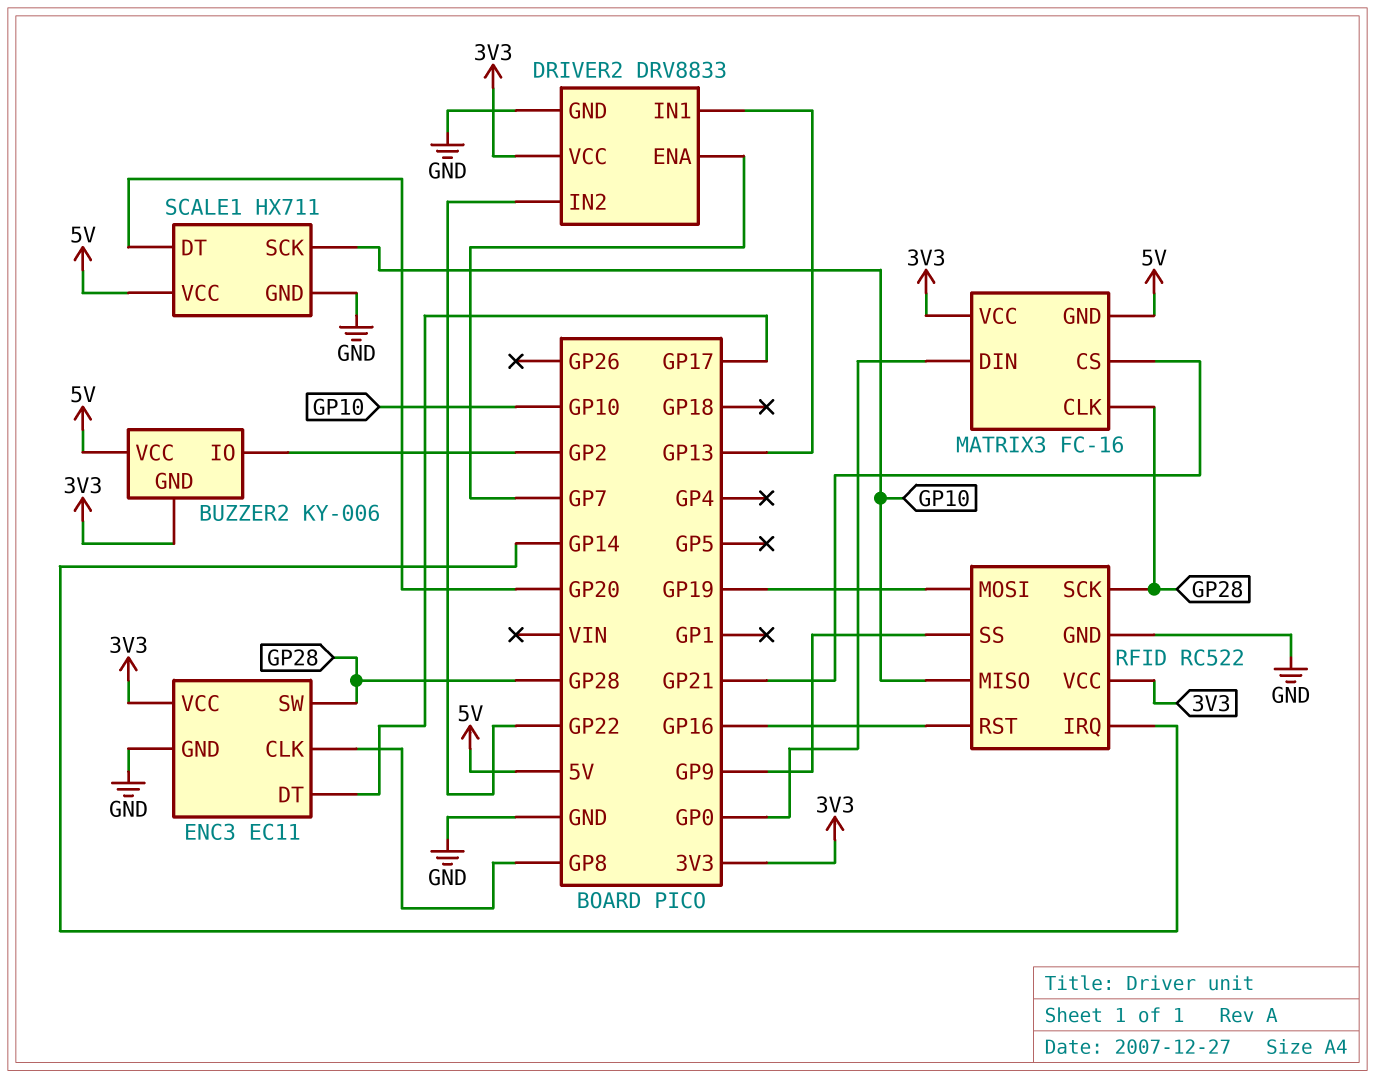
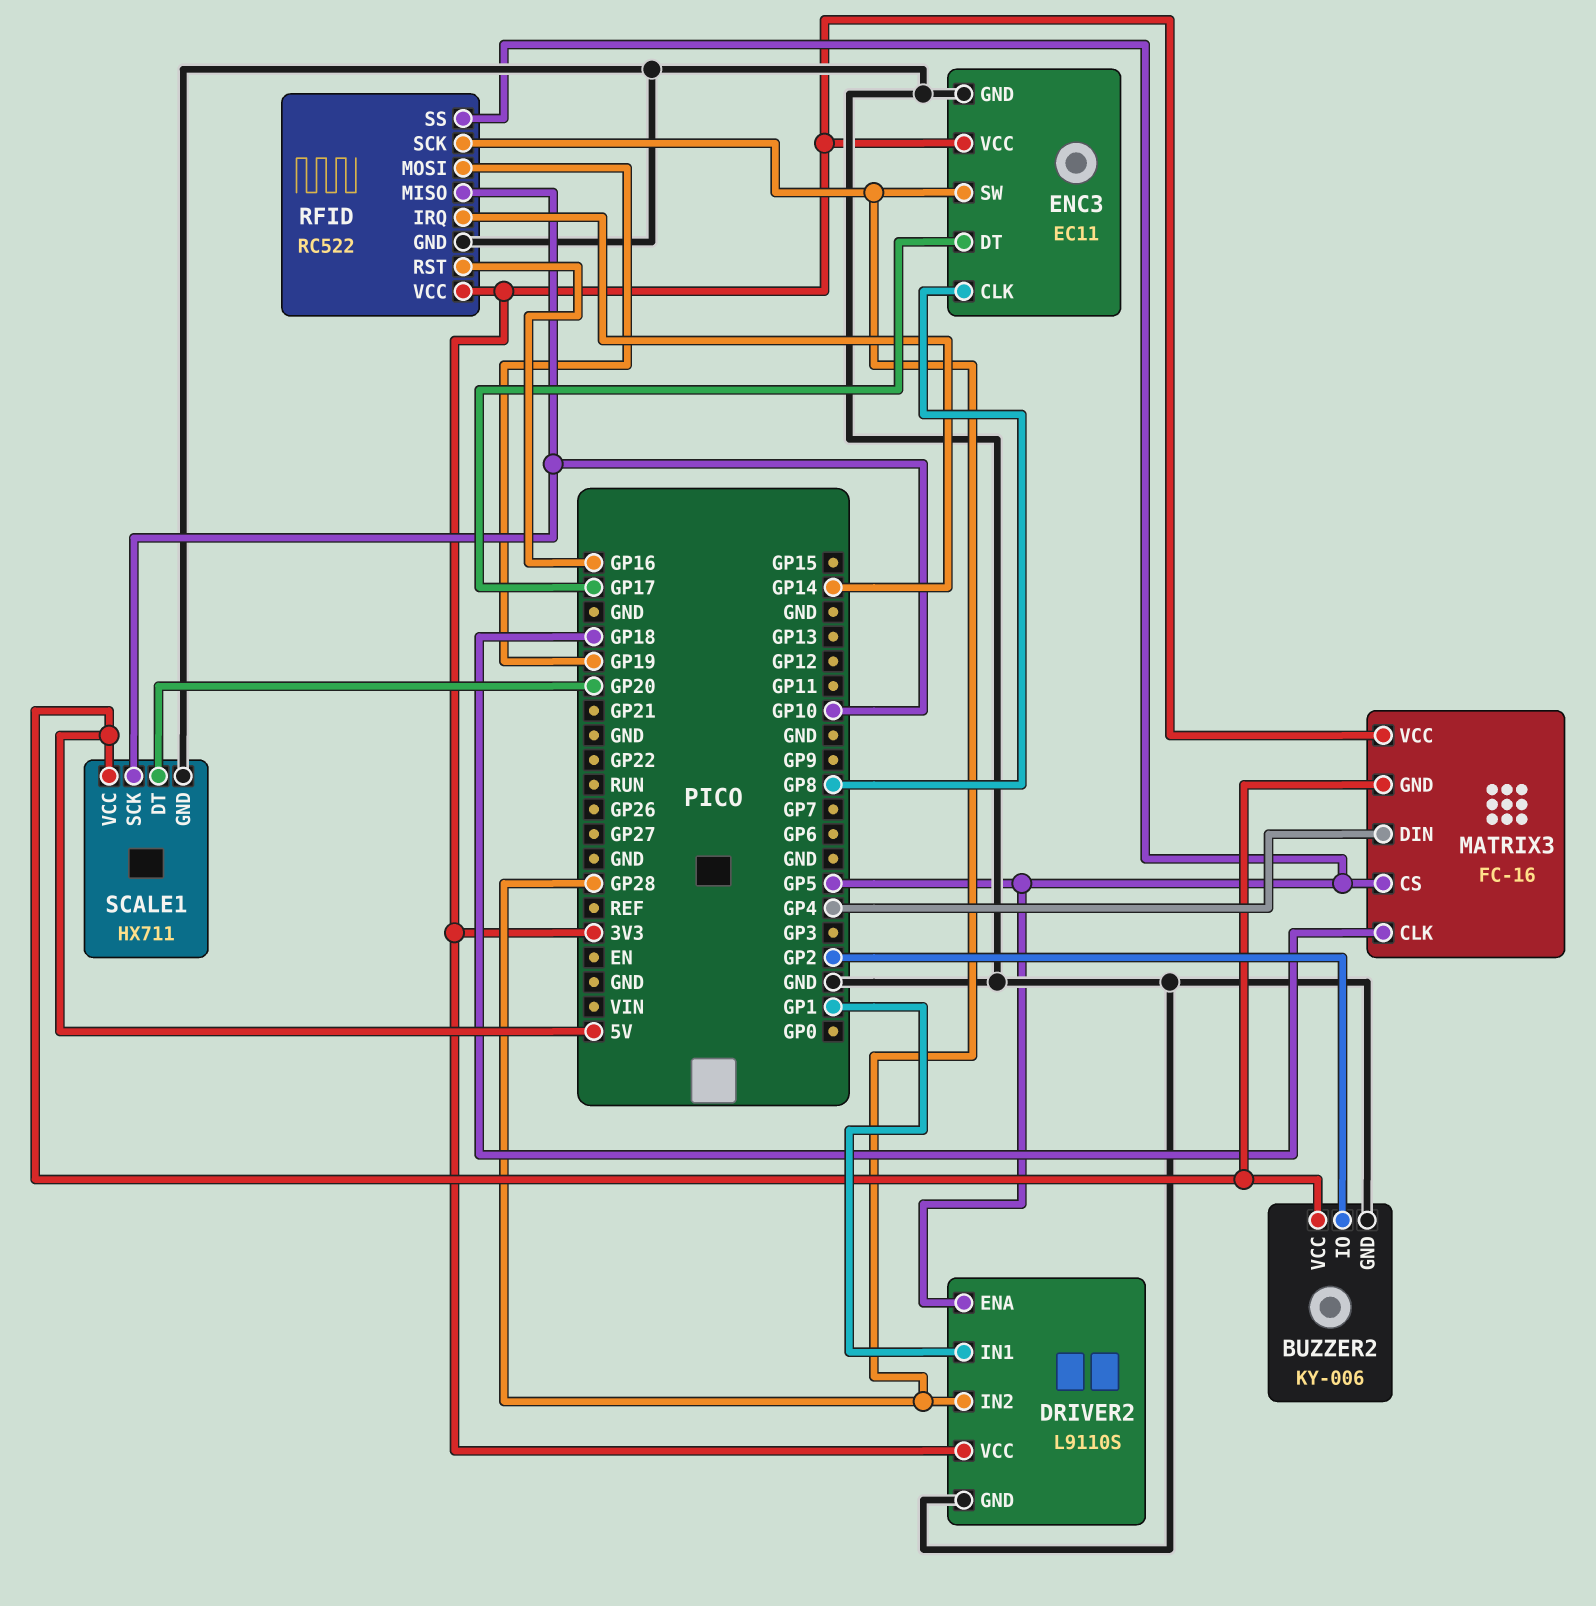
BUZZER2 pin GND: 3V3 -> GND
DRIVER2: DRV8833 -> L9110S
DRIVER2 pin ENA: GP7 -> GP5
DRIVER2 pin IN1: GP13 -> GP1
DRIVER2 pin IN2: GP22 -> GP28
MATRIX3 pin CLK: GP28 -> GP18
MATRIX3 pin CS: GP21 -> GP5
MATRIX3 pin DIN: GP0 -> GP4
RFID pin SS: GP9 -> GP5

